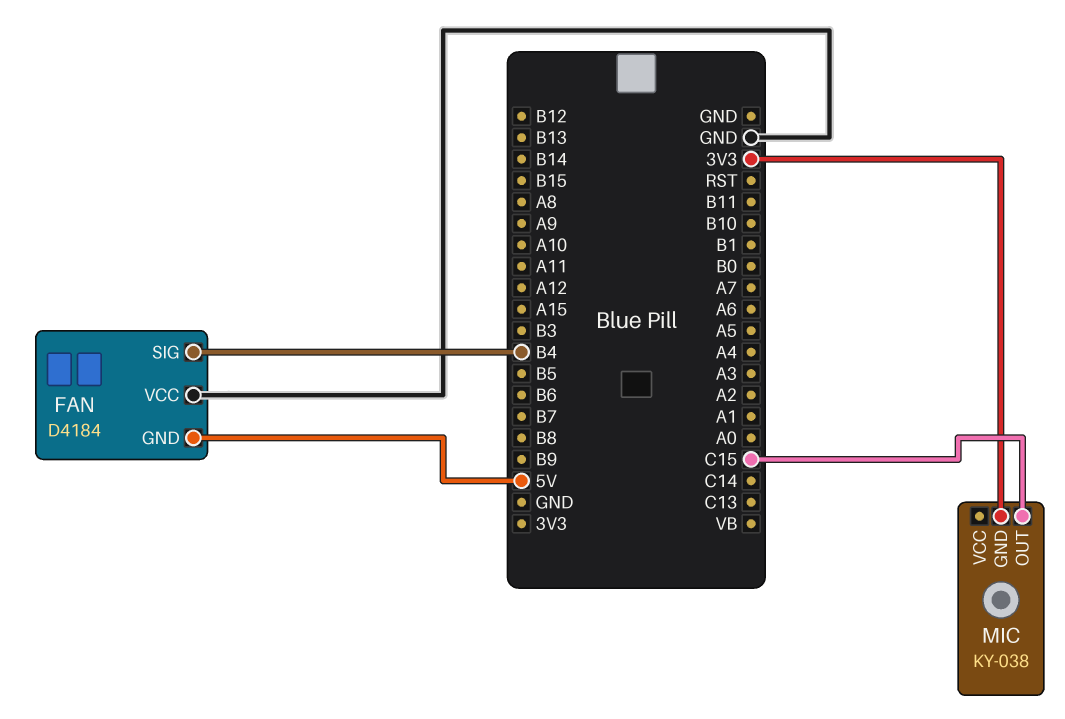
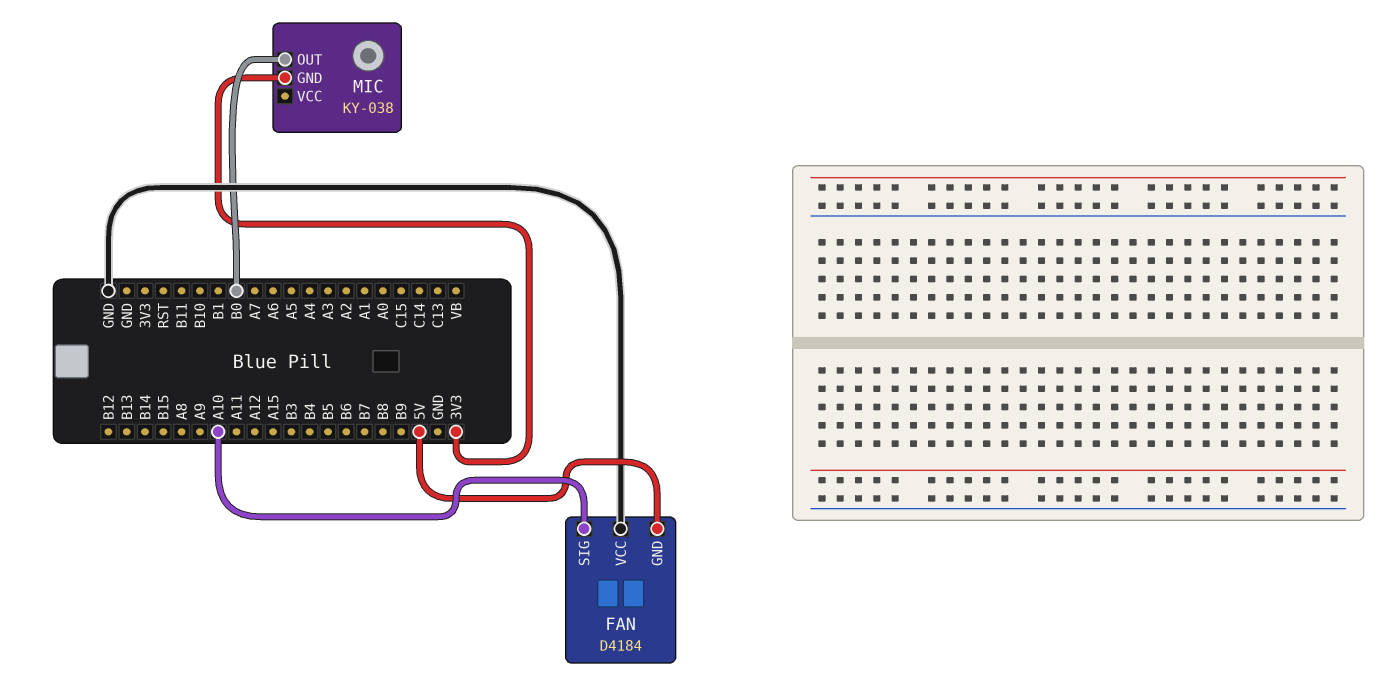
FAN pin SIG: B4 -> A10
MIC pin OUT: C15 -> B0

